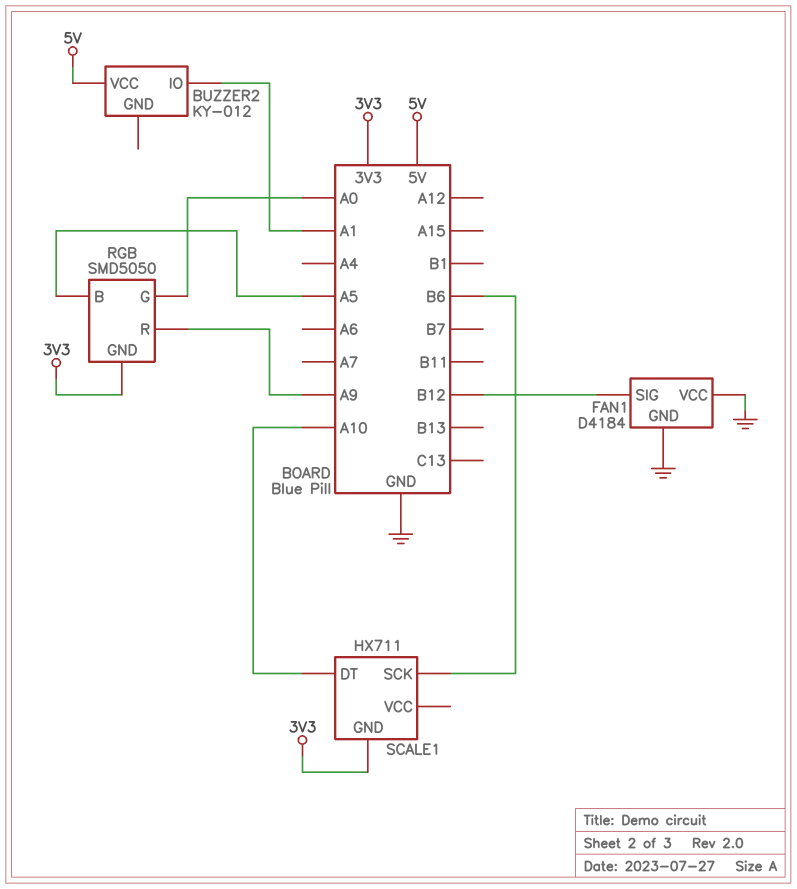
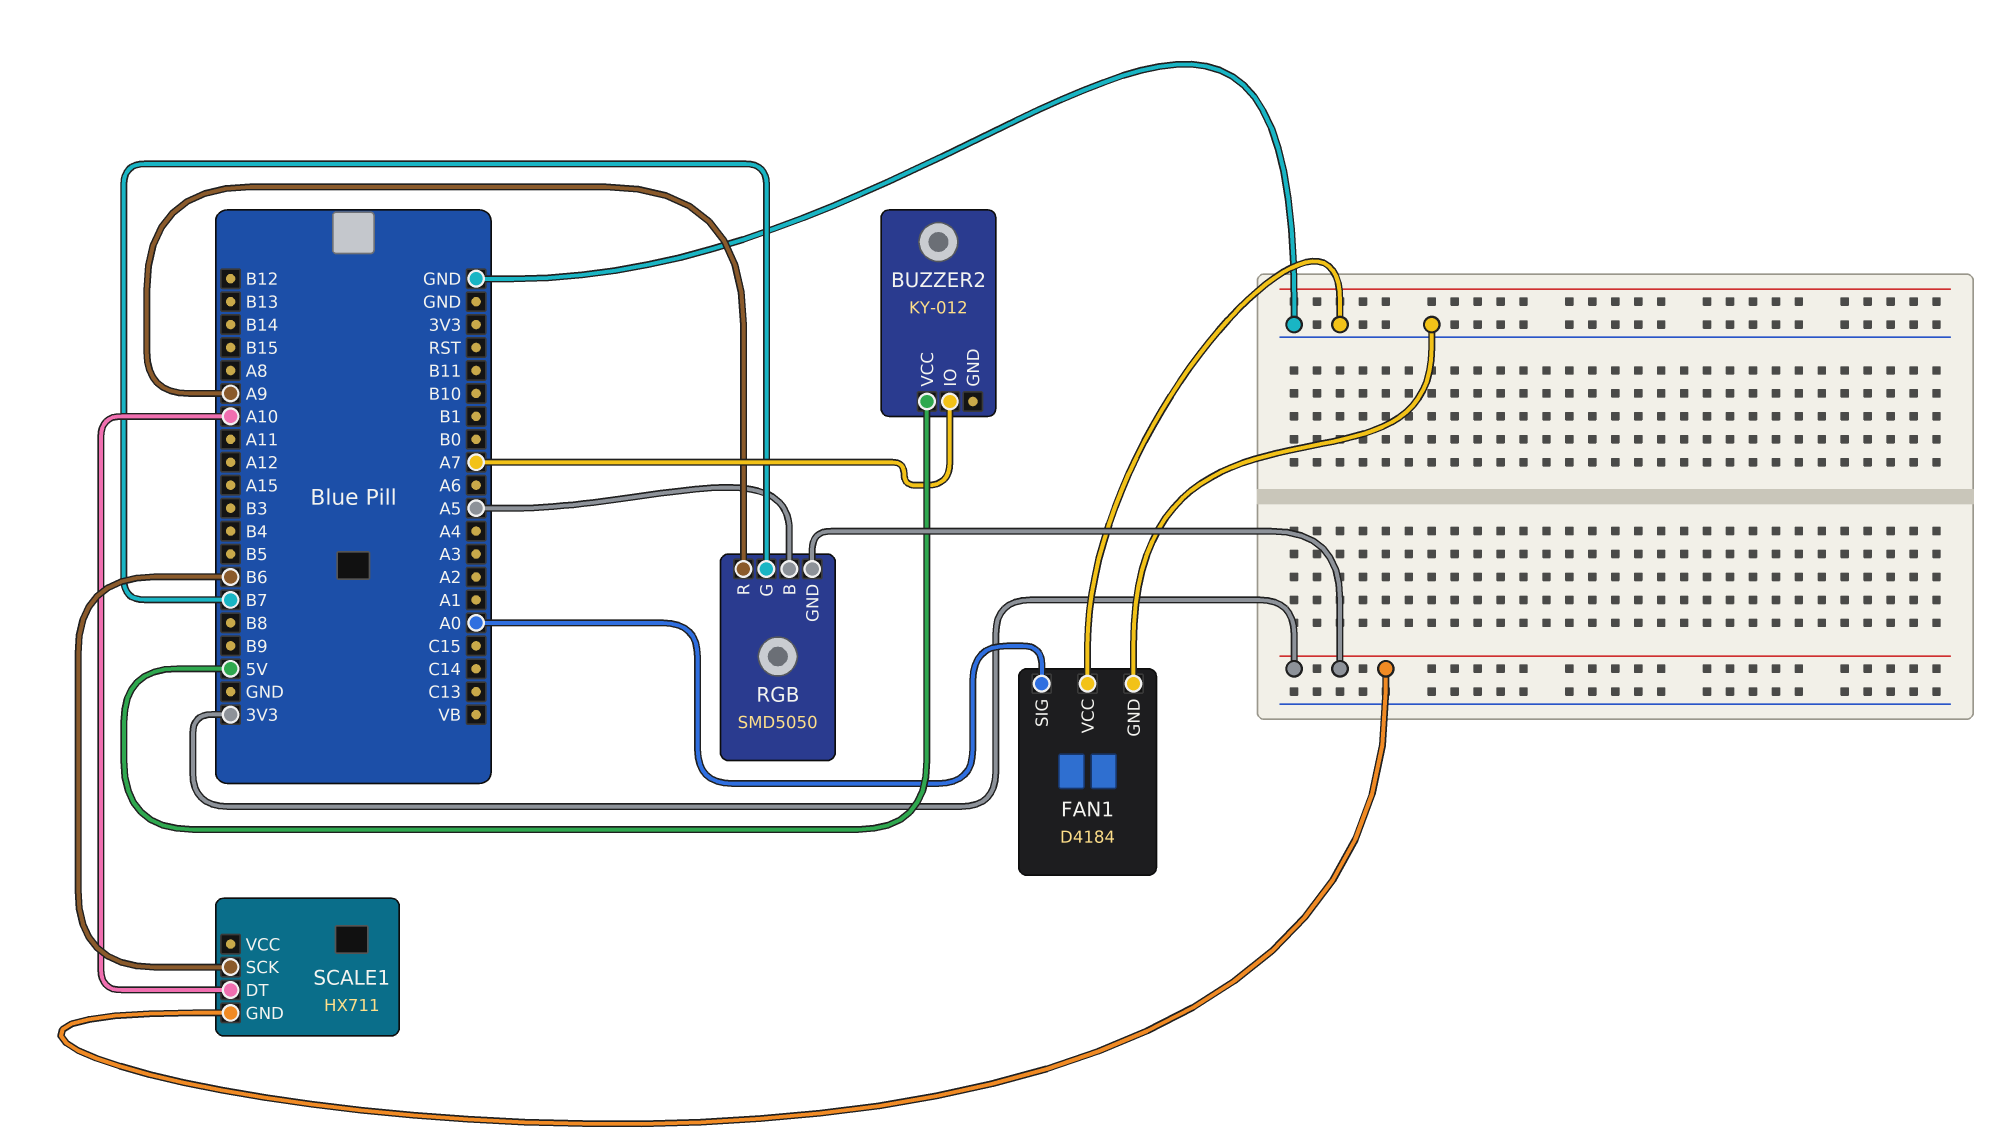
BUZZER2 pin IO: A1 -> A7
FAN1 pin SIG: B12 -> A0
RGB pin G: A0 -> B7

